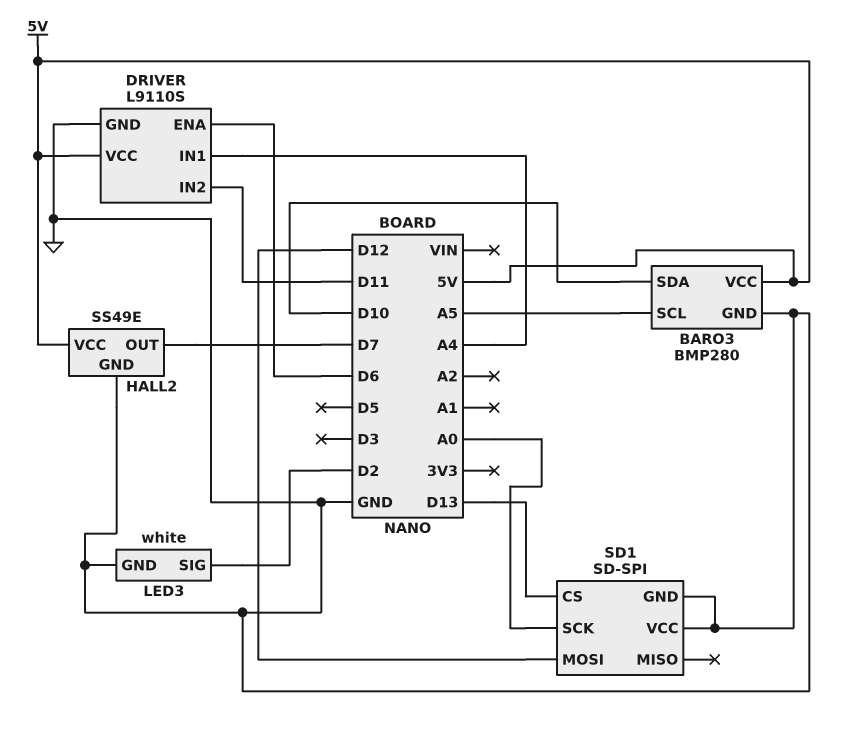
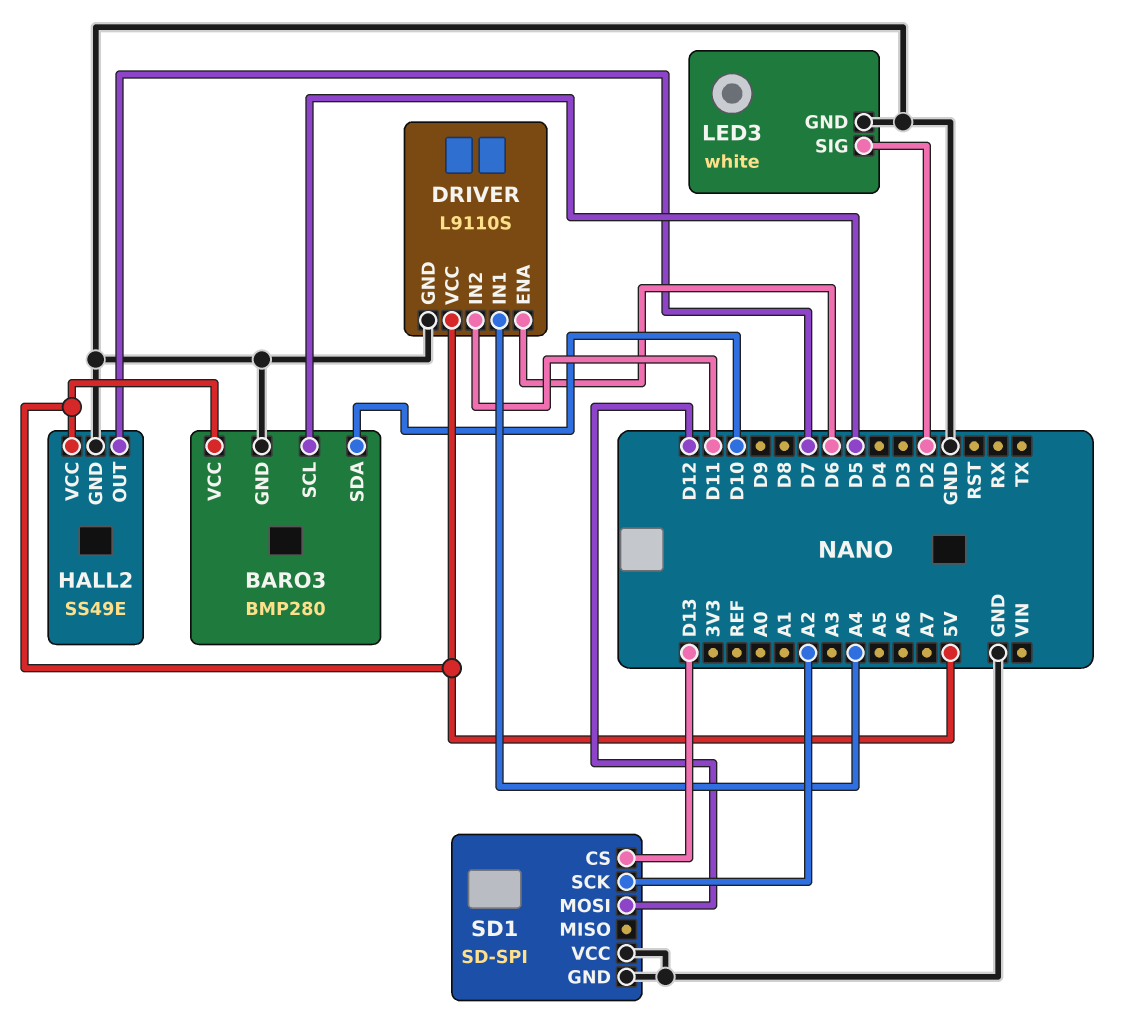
BARO3 pin SCL: A5 -> D5
SD1 pin SCK: A0 -> A2

